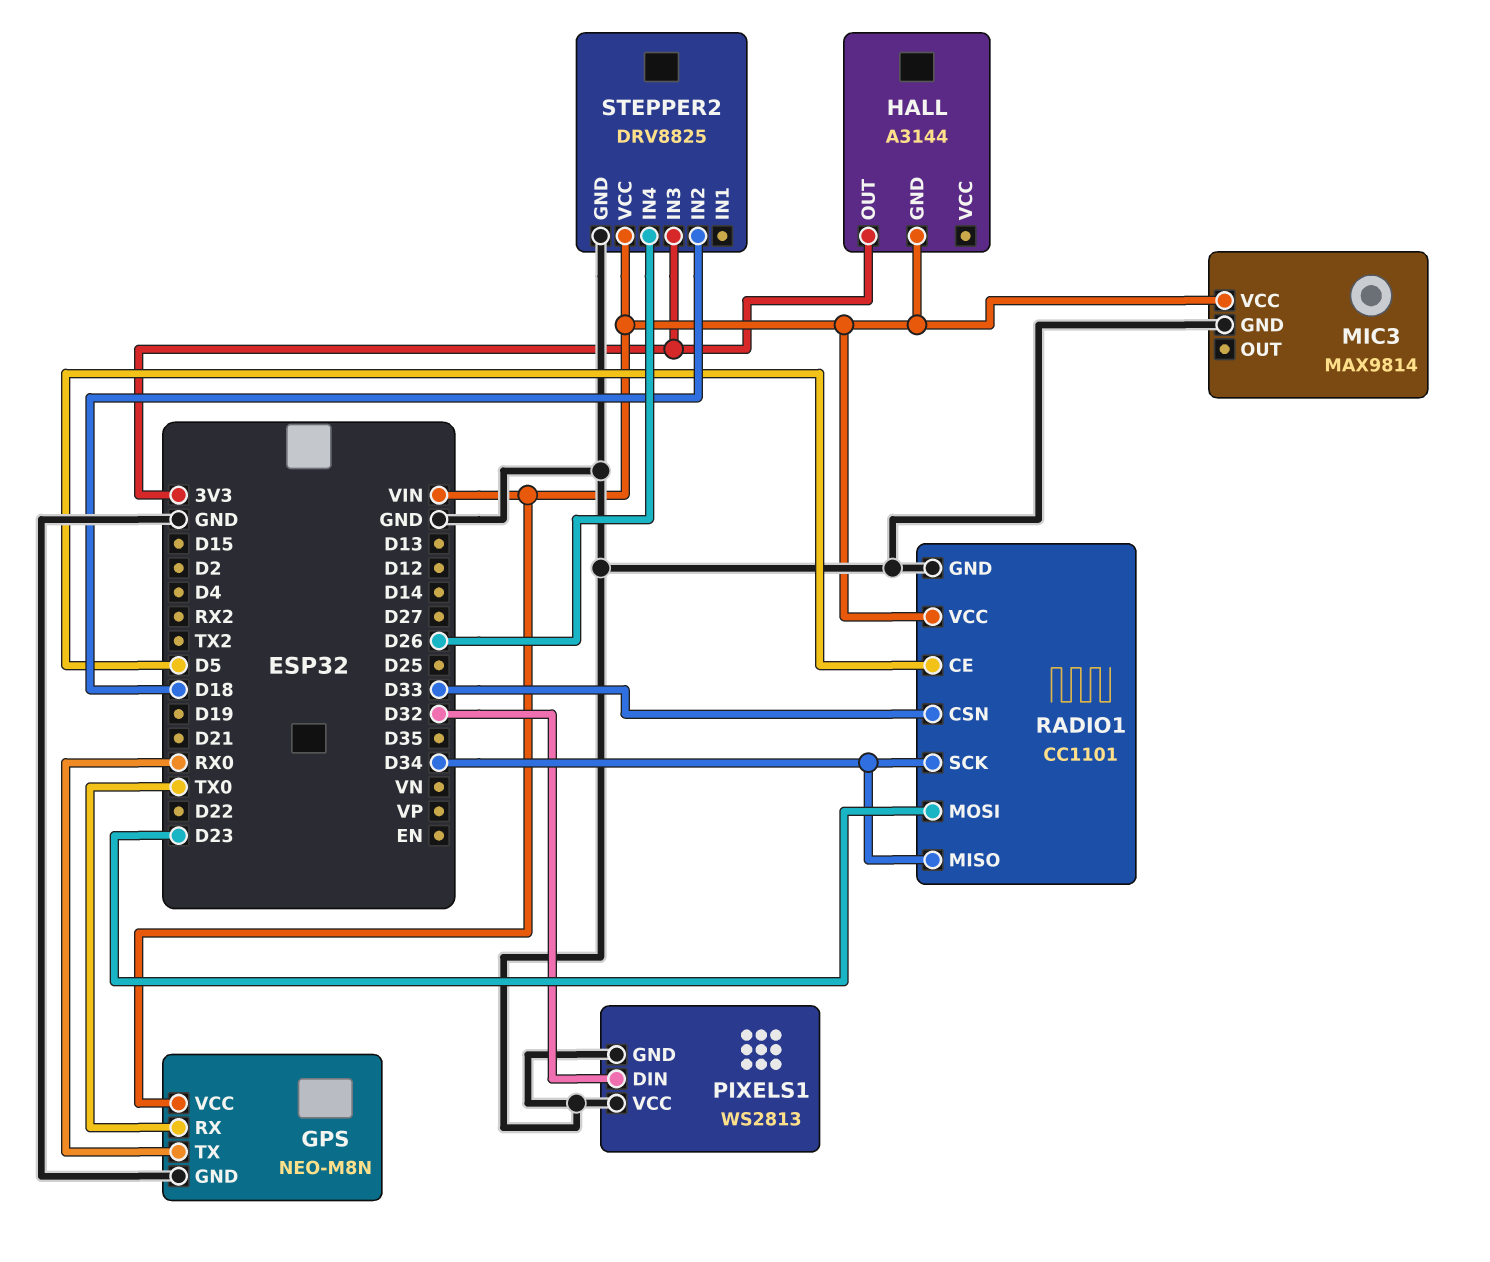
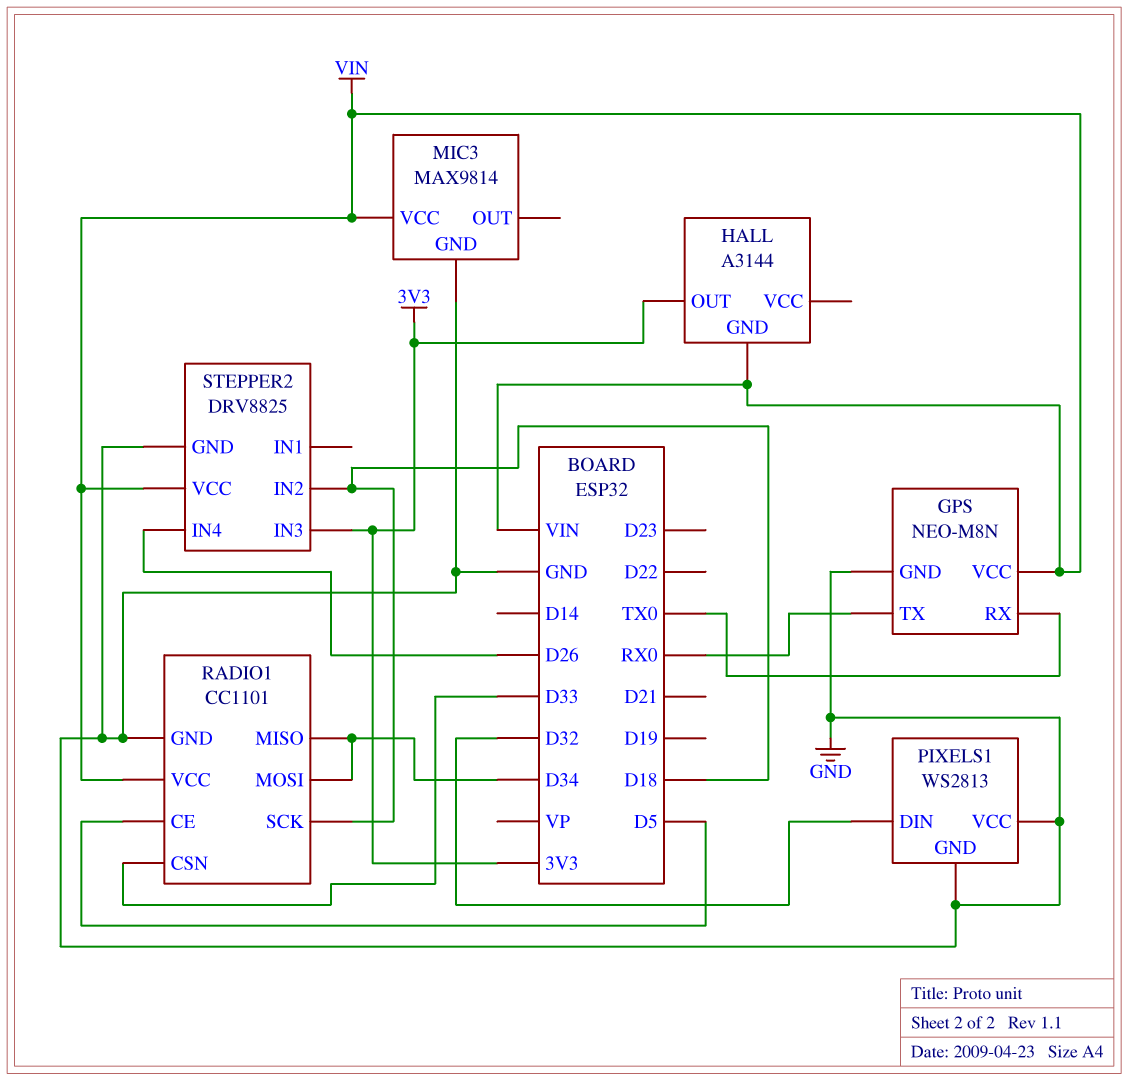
RADIO1 pin MOSI: D23 -> D34
RADIO1 pin SCK: D34 -> D18

